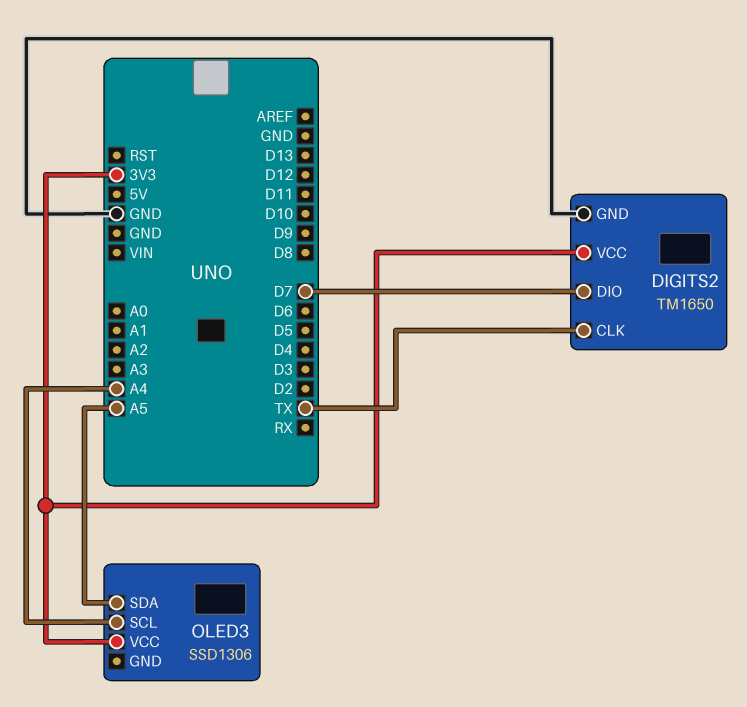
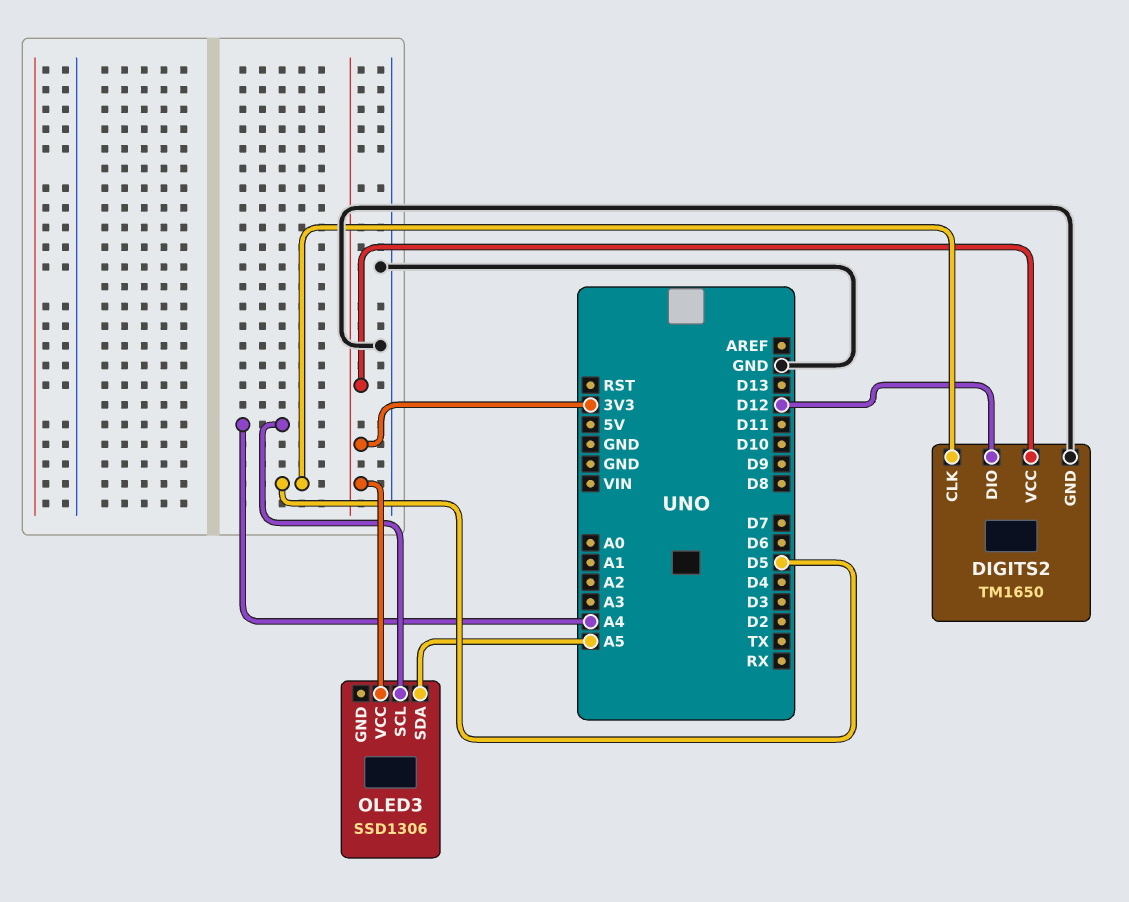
DIGITS2 pin CLK: TX -> D5
DIGITS2 pin DIO: D7 -> D12

